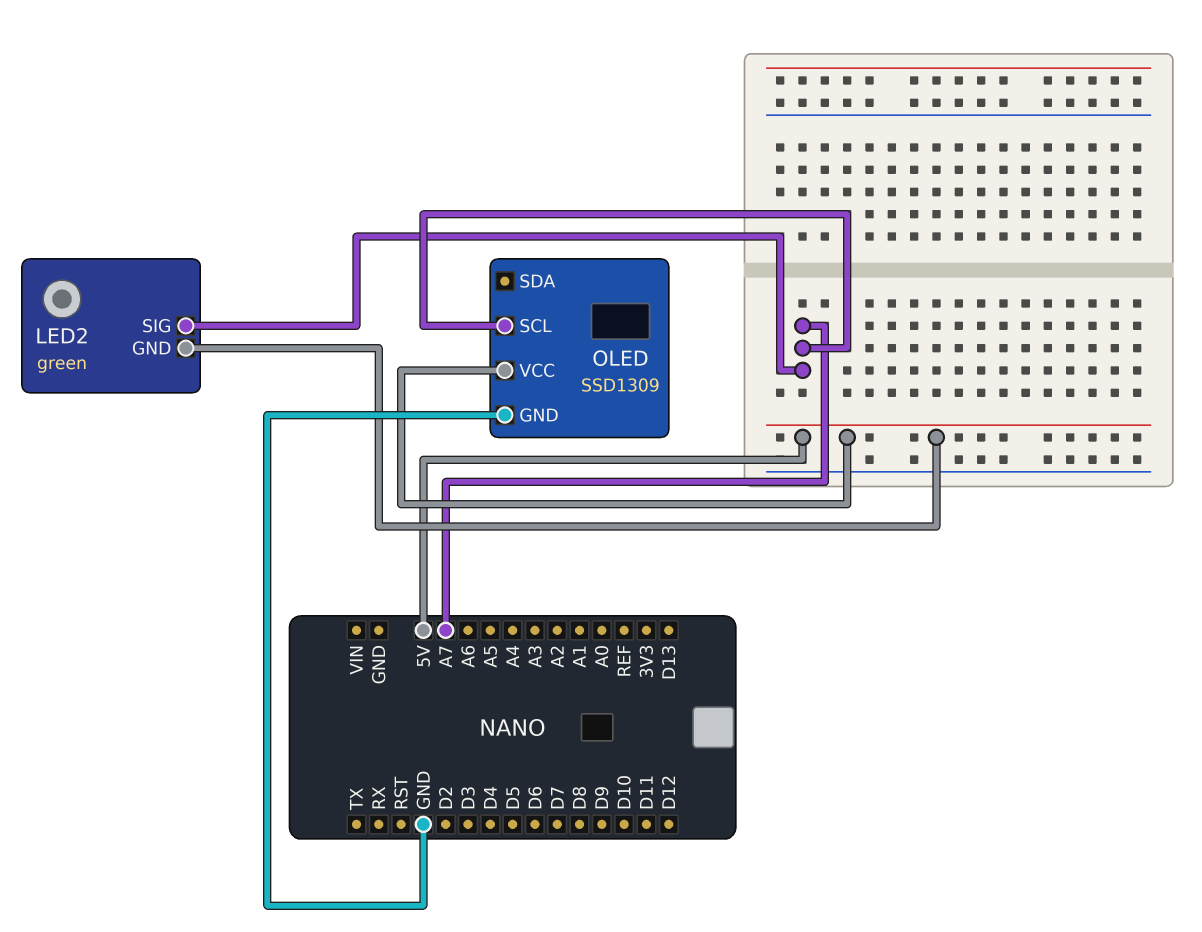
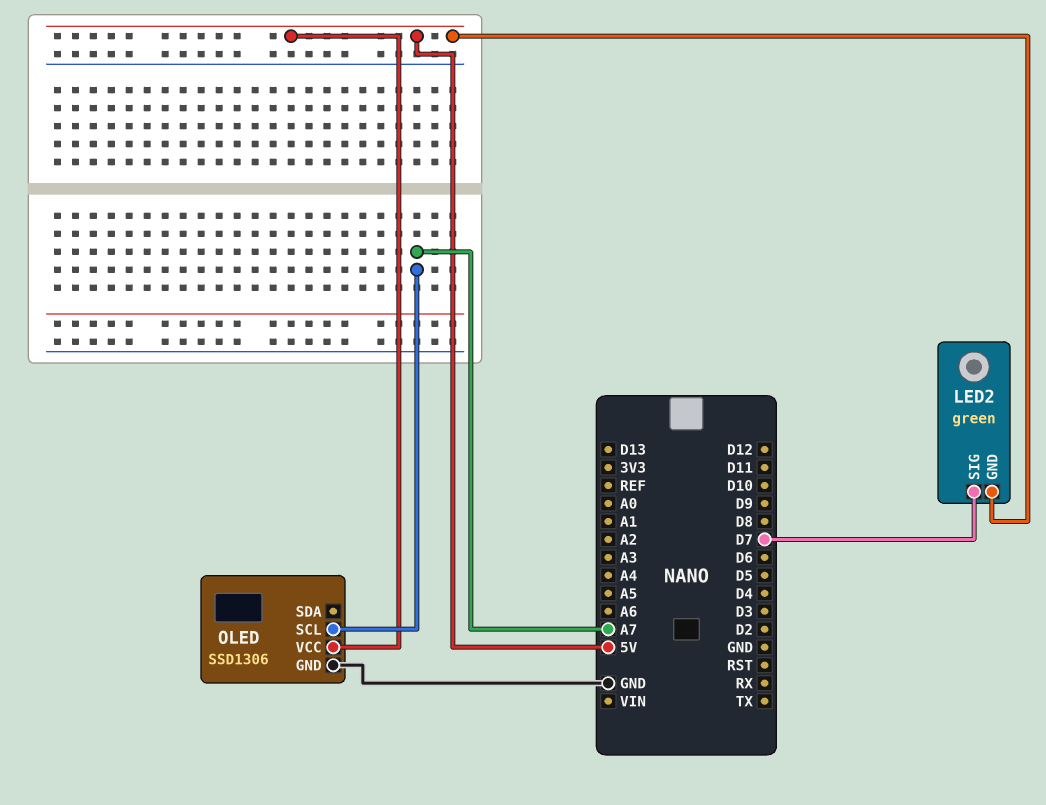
LED2 pin SIG: A7 -> D7
OLED: SSD1309 -> SSD1306

